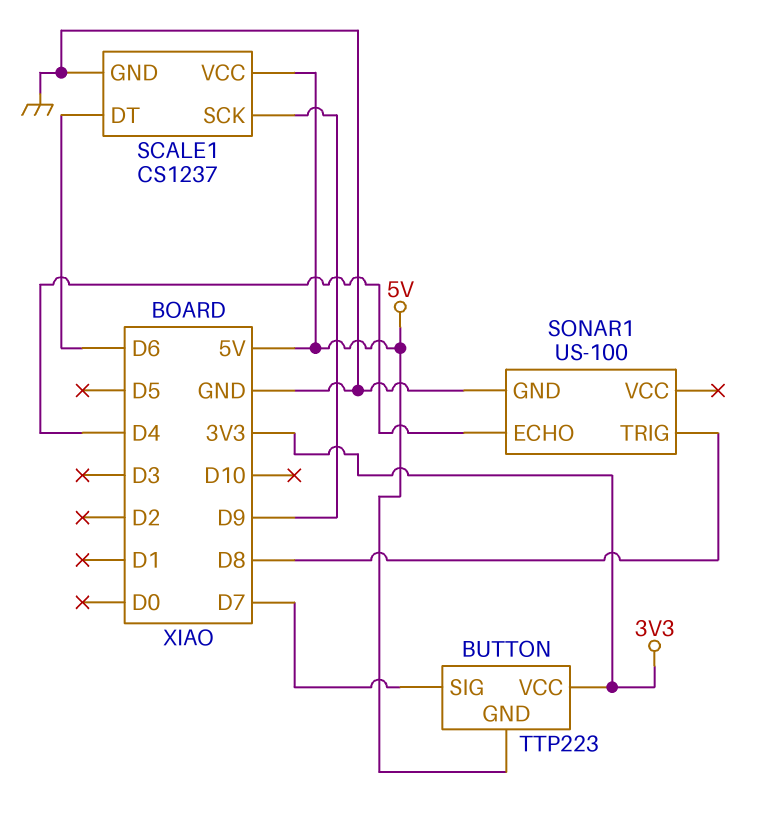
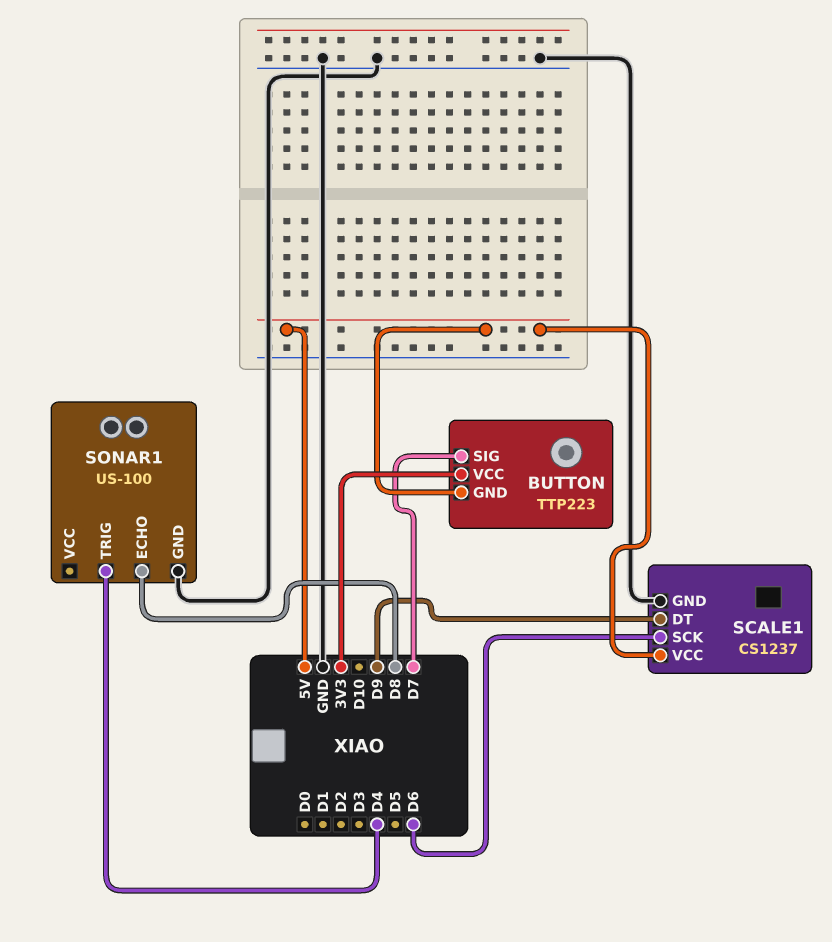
SCALE1 pin DT: D6 -> D9
SCALE1 pin SCK: D9 -> D6
SONAR1 pin ECHO: D4 -> D8
SONAR1 pin TRIG: D8 -> D4

